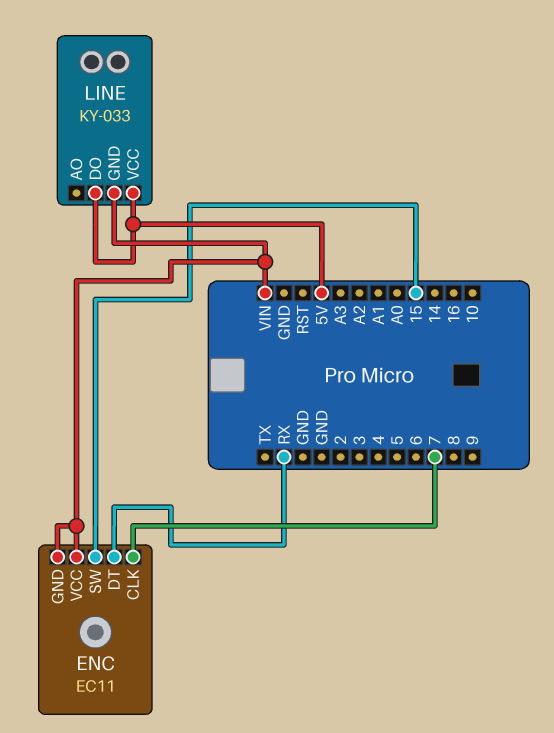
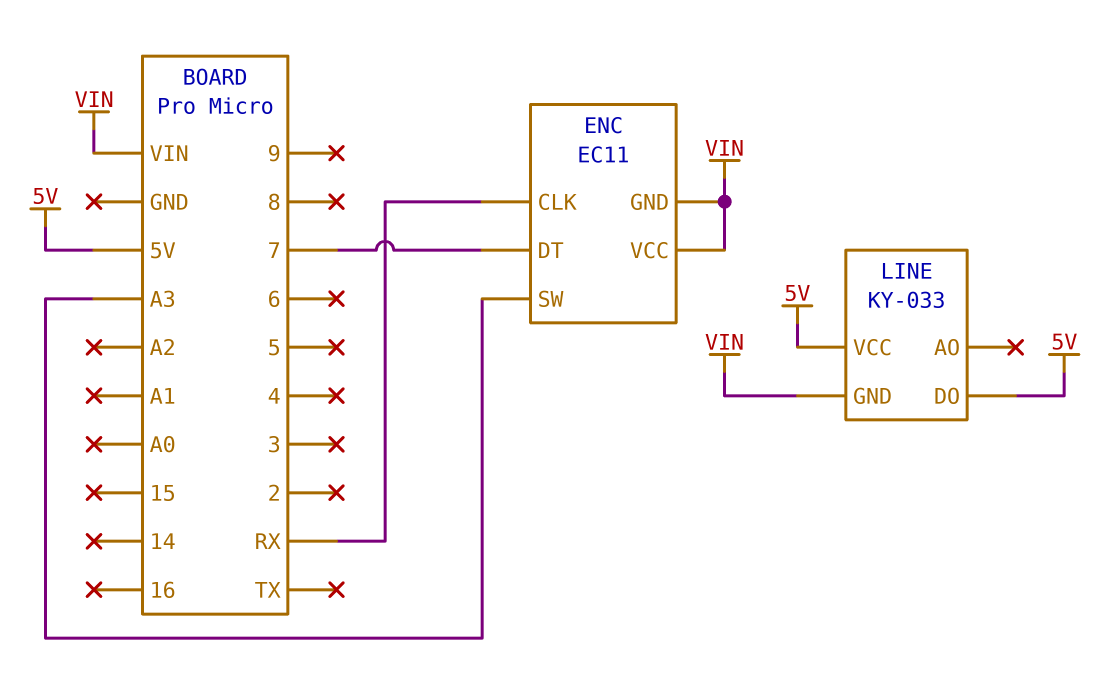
ENC pin CLK: 7 -> RX
ENC pin DT: RX -> 7
ENC pin SW: 15 -> A3

